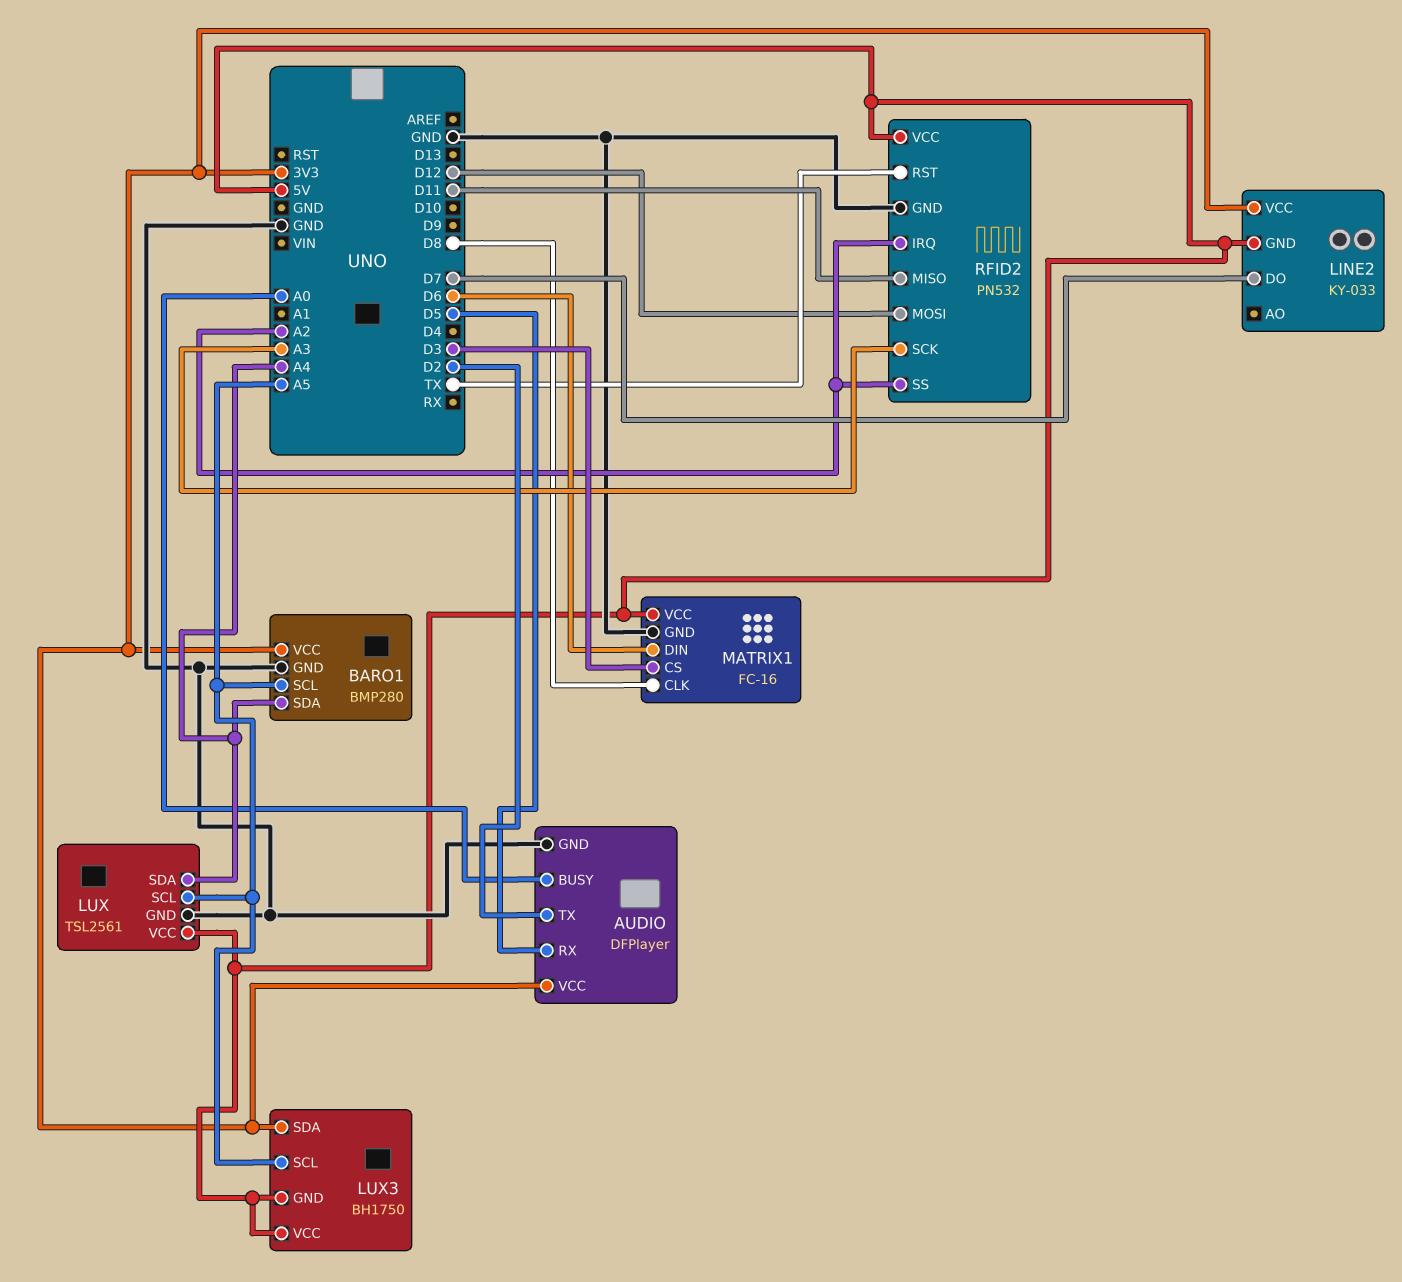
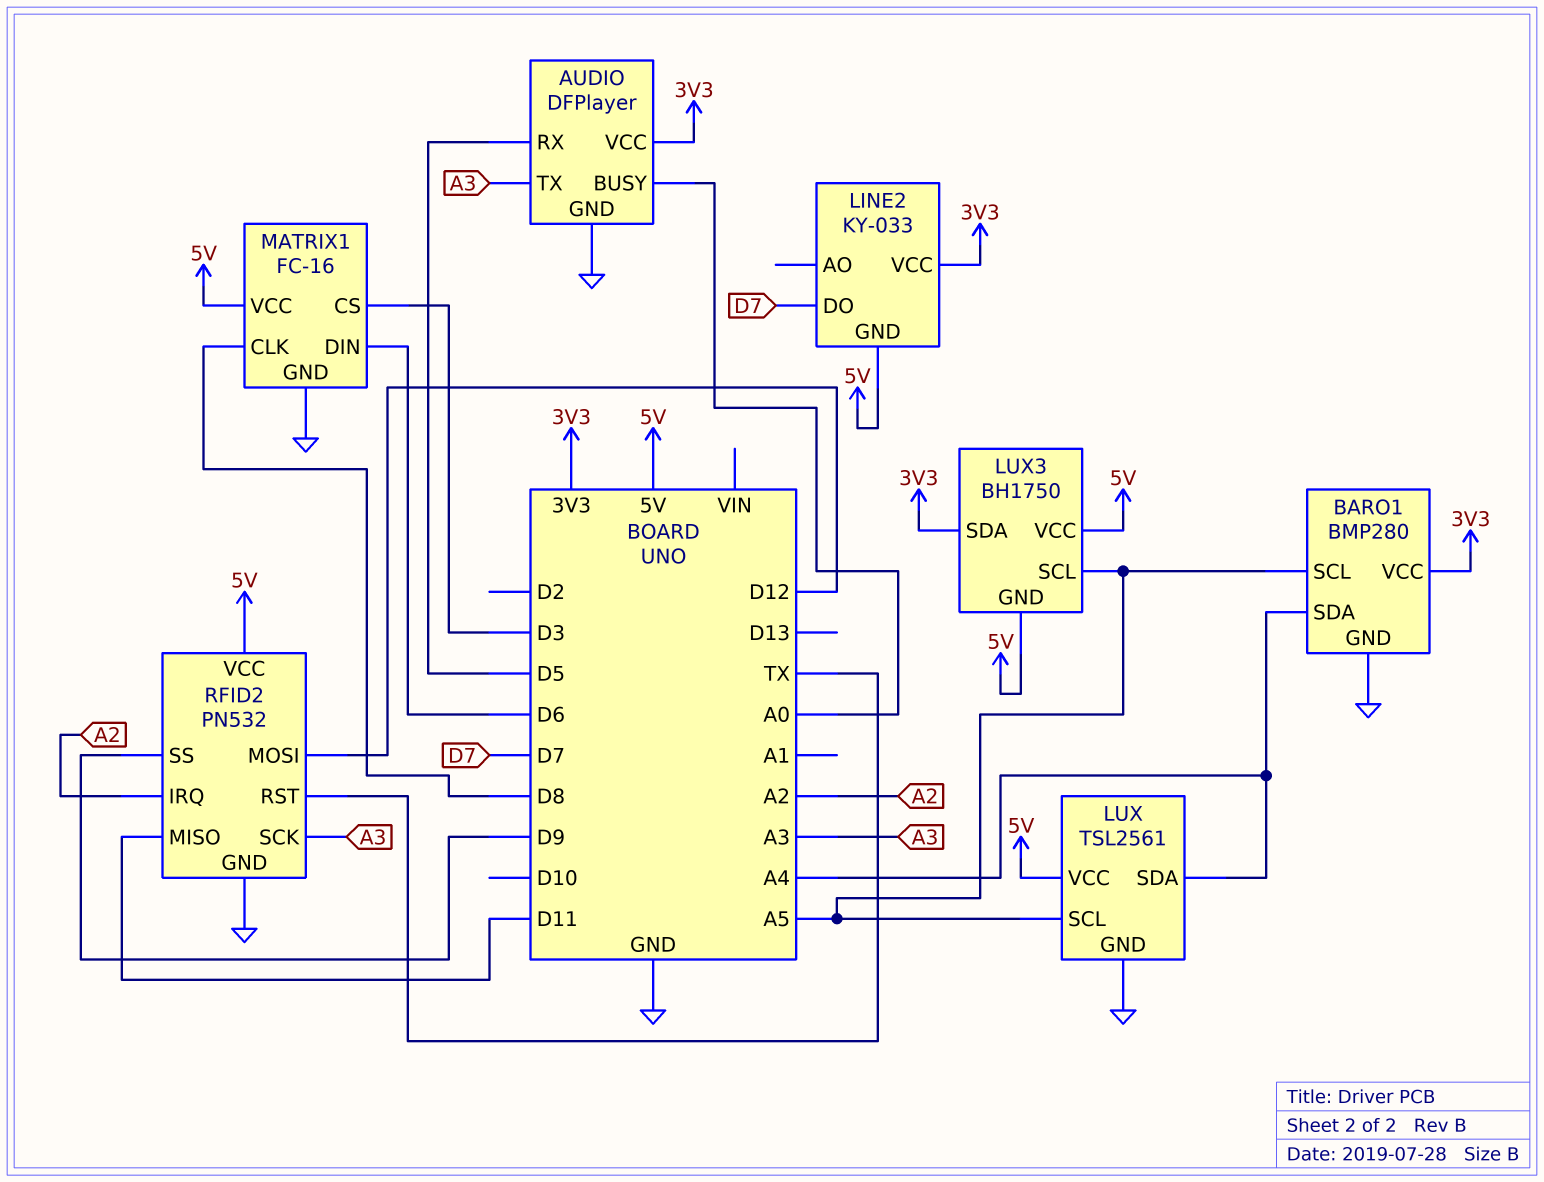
AUDIO pin TX: D2 -> A3
RFID2 pin SS: A2 -> D9

